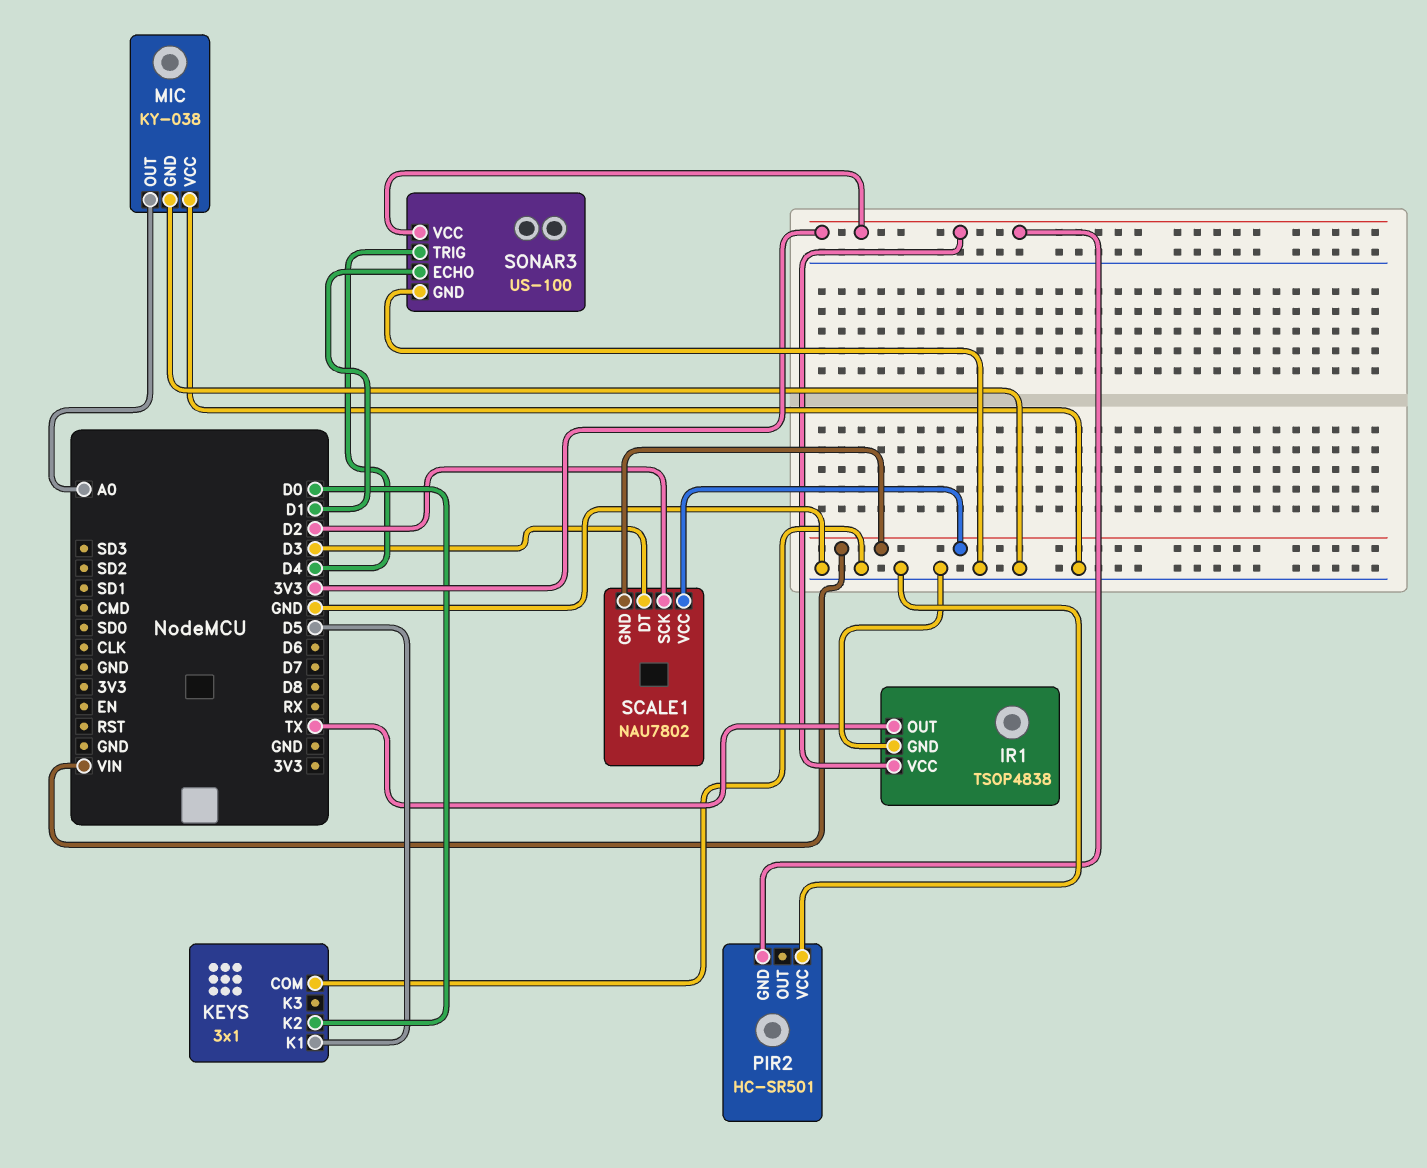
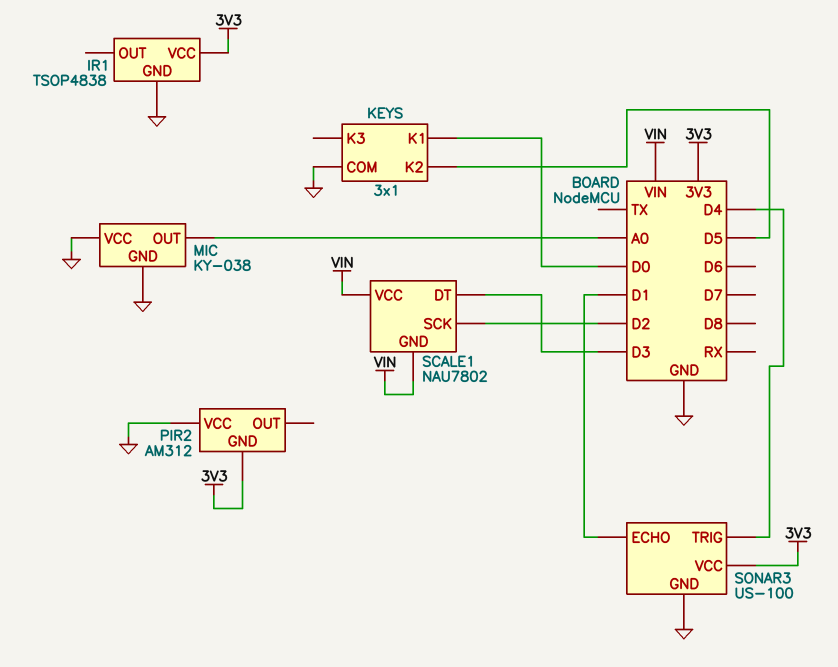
IR1 pin OUT: TX -> none
KEYS pin K1: D5 -> D0
KEYS pin K2: D0 -> D5
PIR2: HC-SR501 -> AM312

